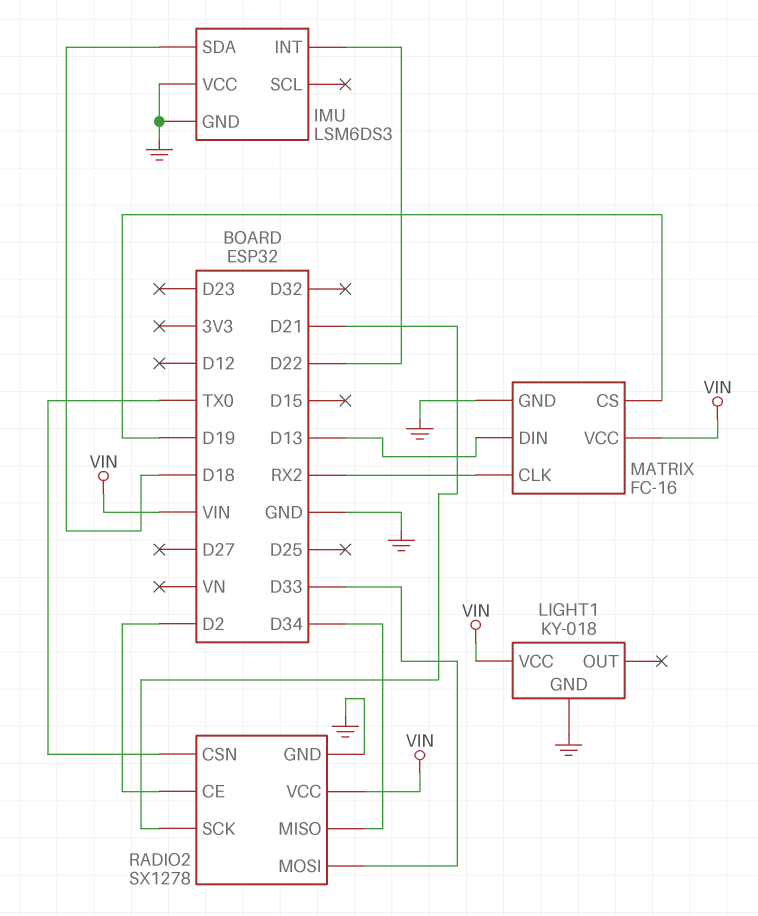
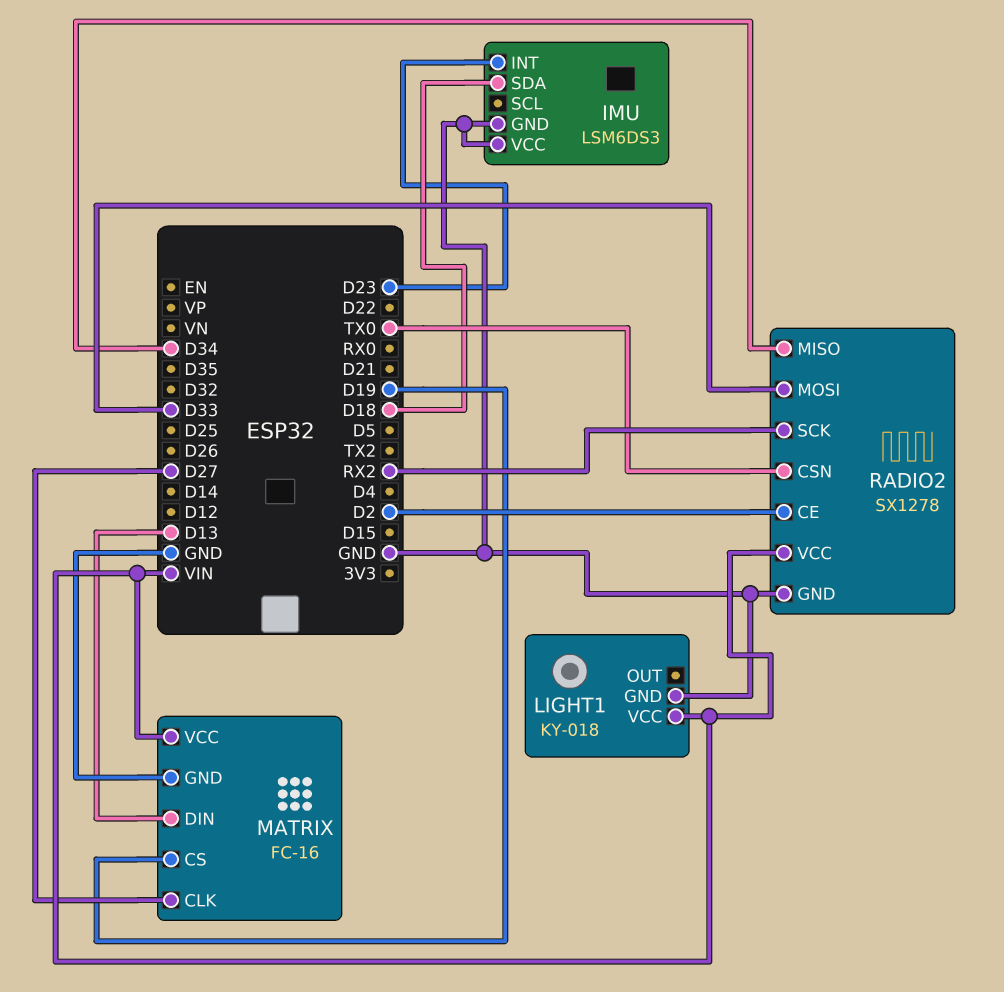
IMU pin INT: D22 -> D23
MATRIX pin CLK: RX2 -> D27
RADIO2 pin SCK: D21 -> RX2

